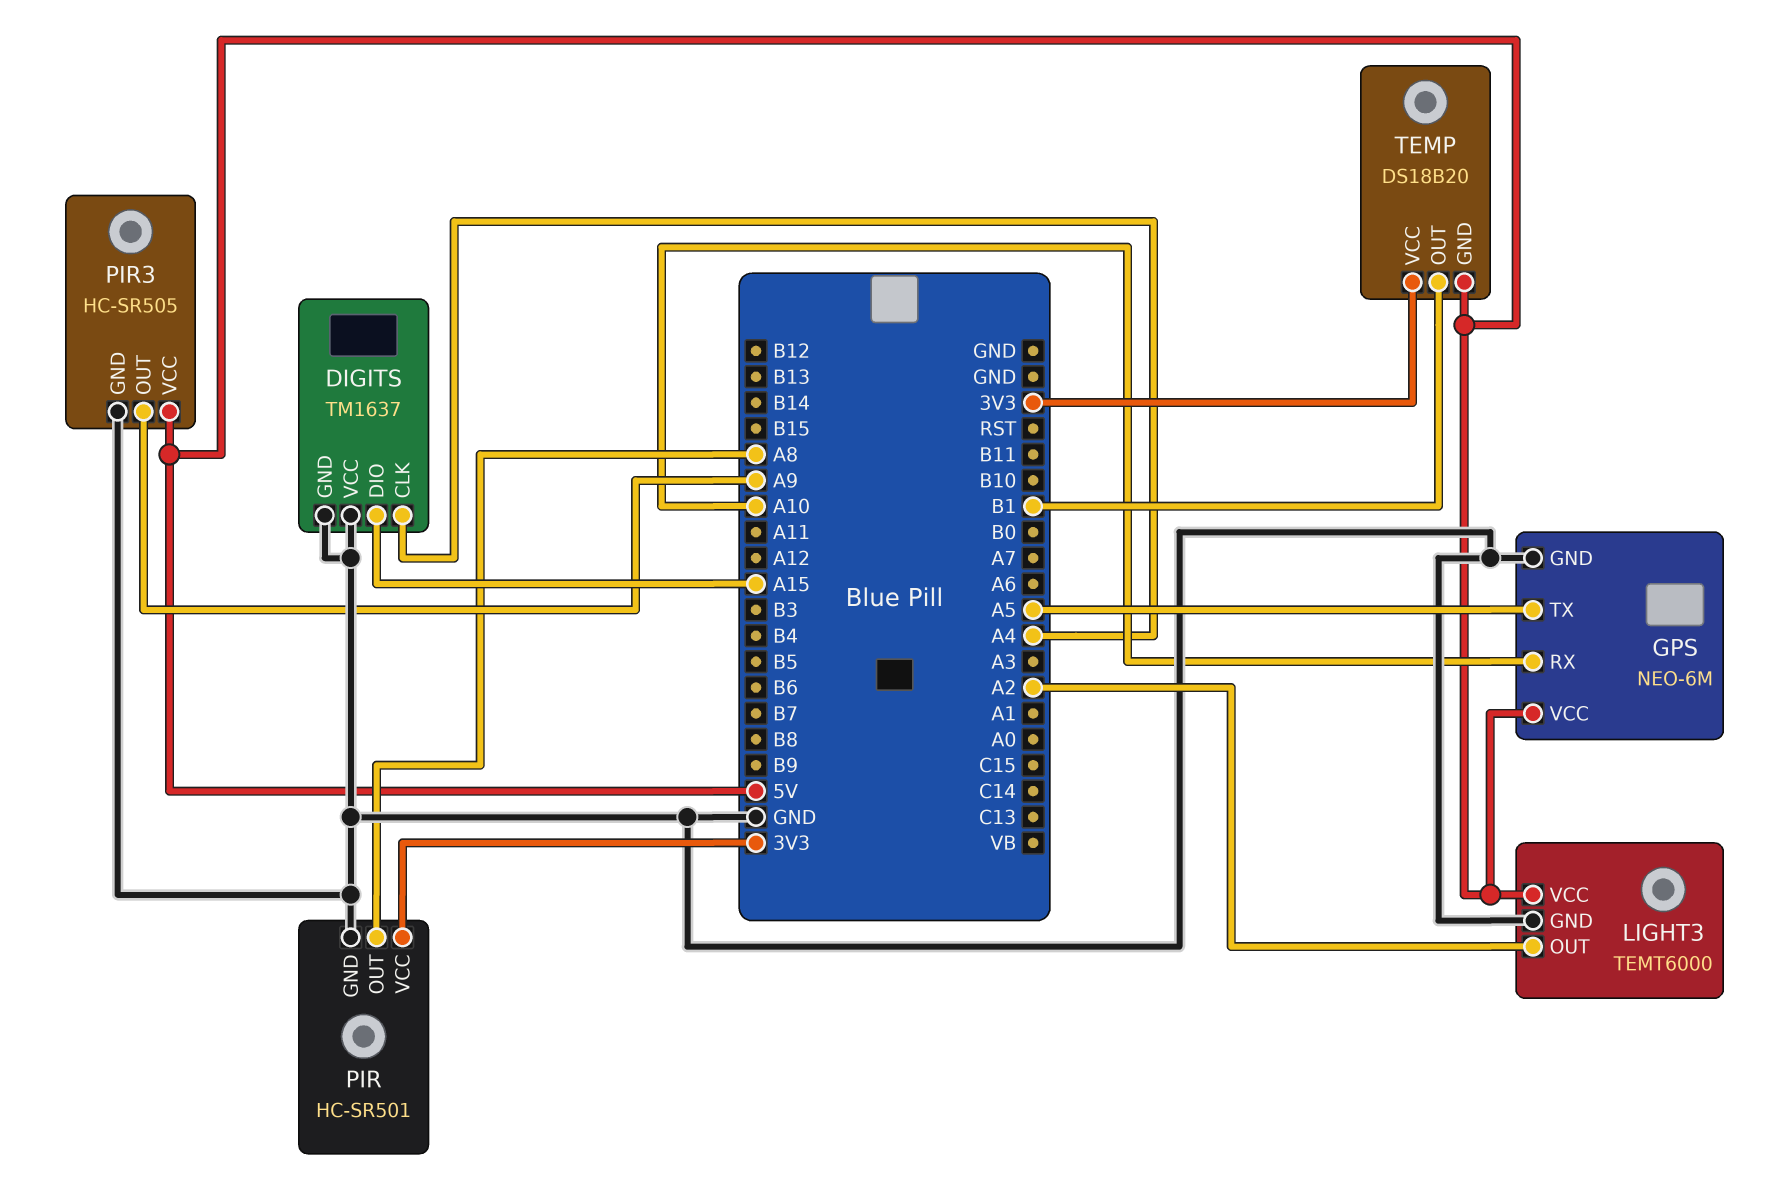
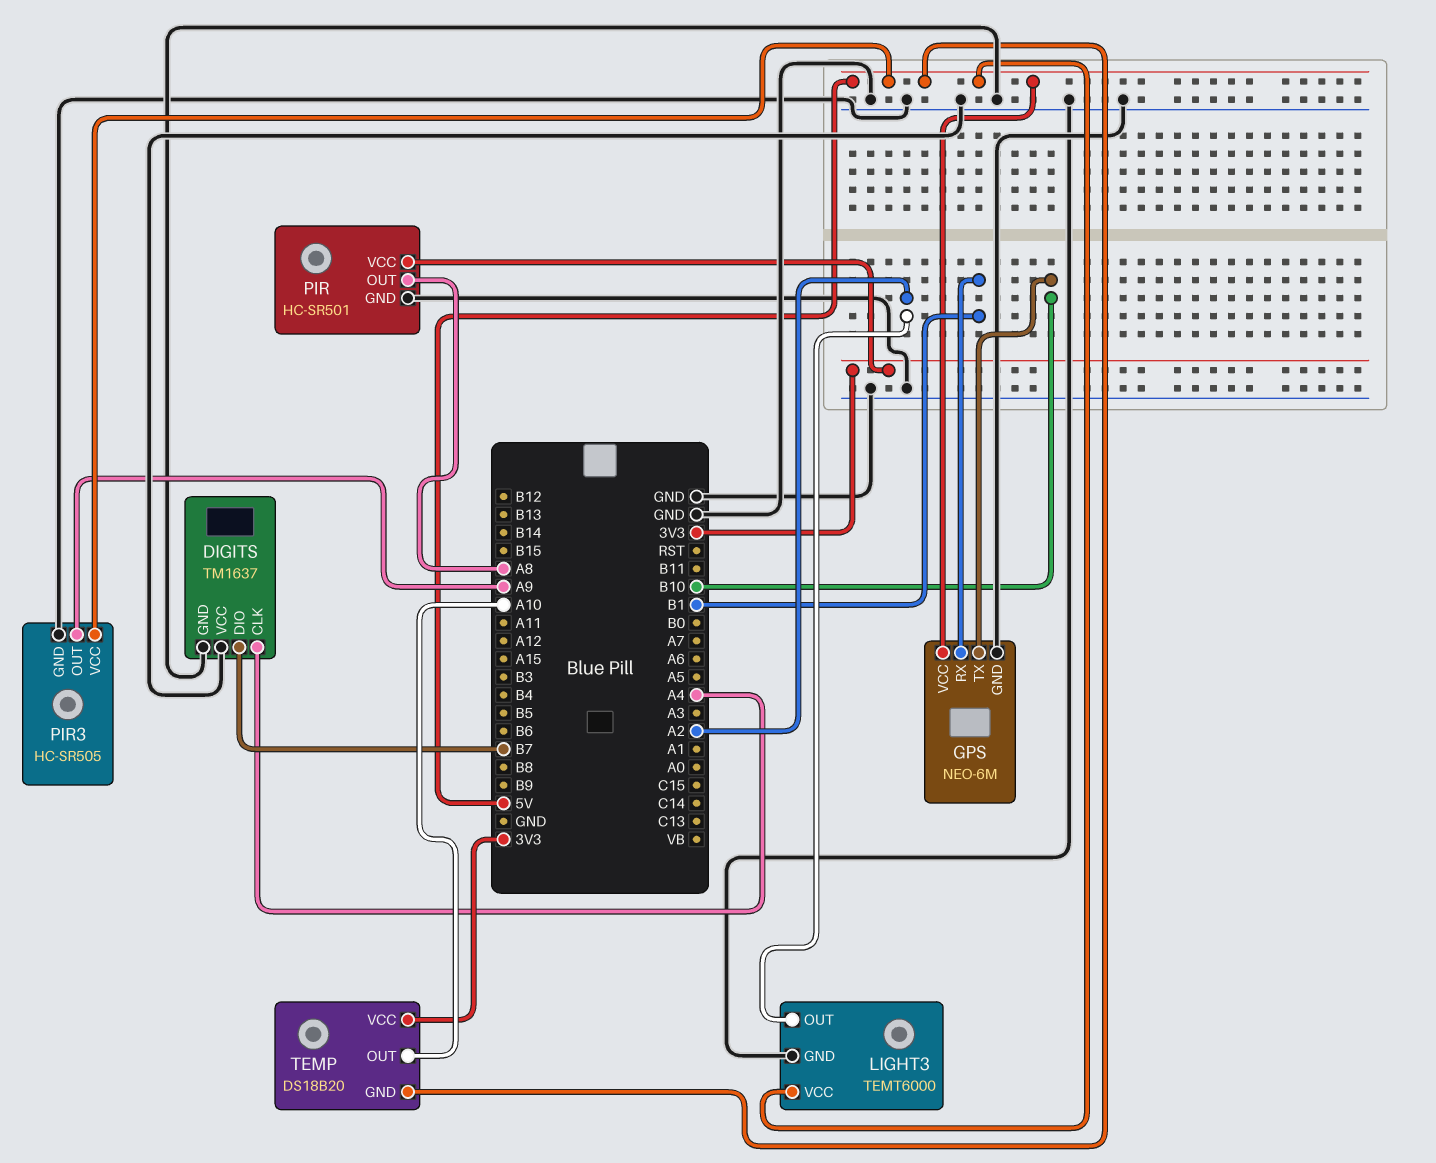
DIGITS pin DIO: A15 -> B7
GPS pin RX: A10 -> B1
GPS pin TX: A5 -> B10
TEMP pin OUT: B1 -> A10

